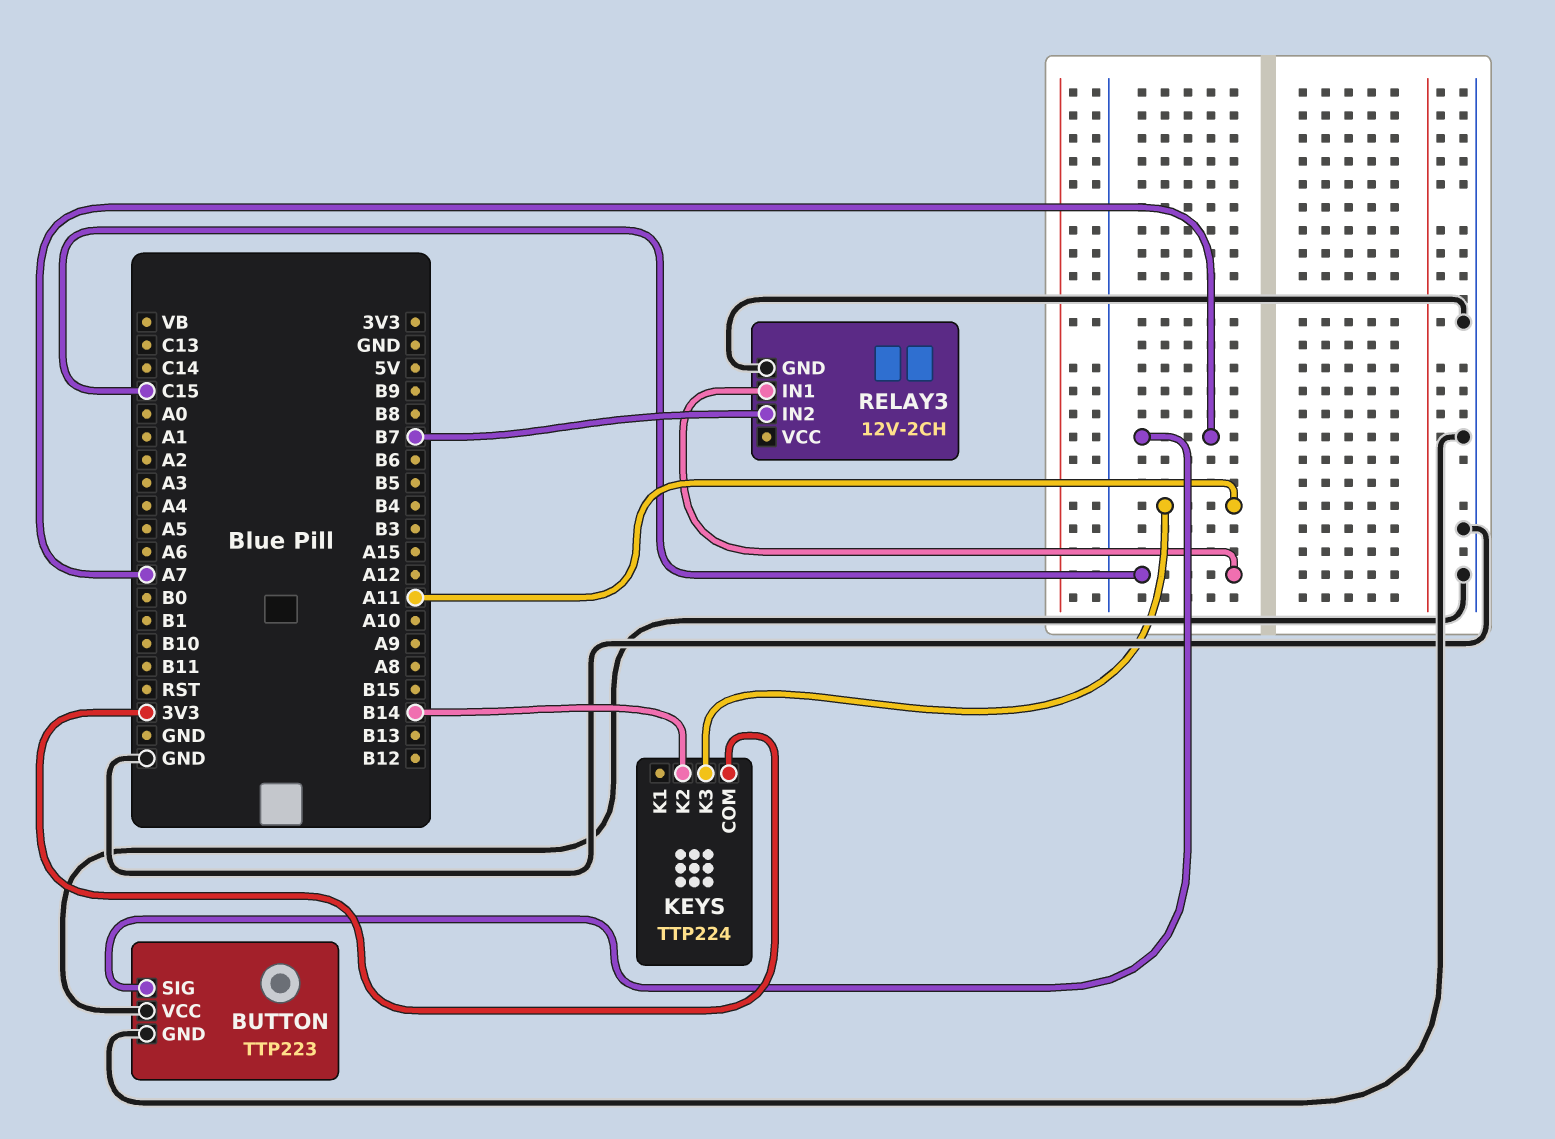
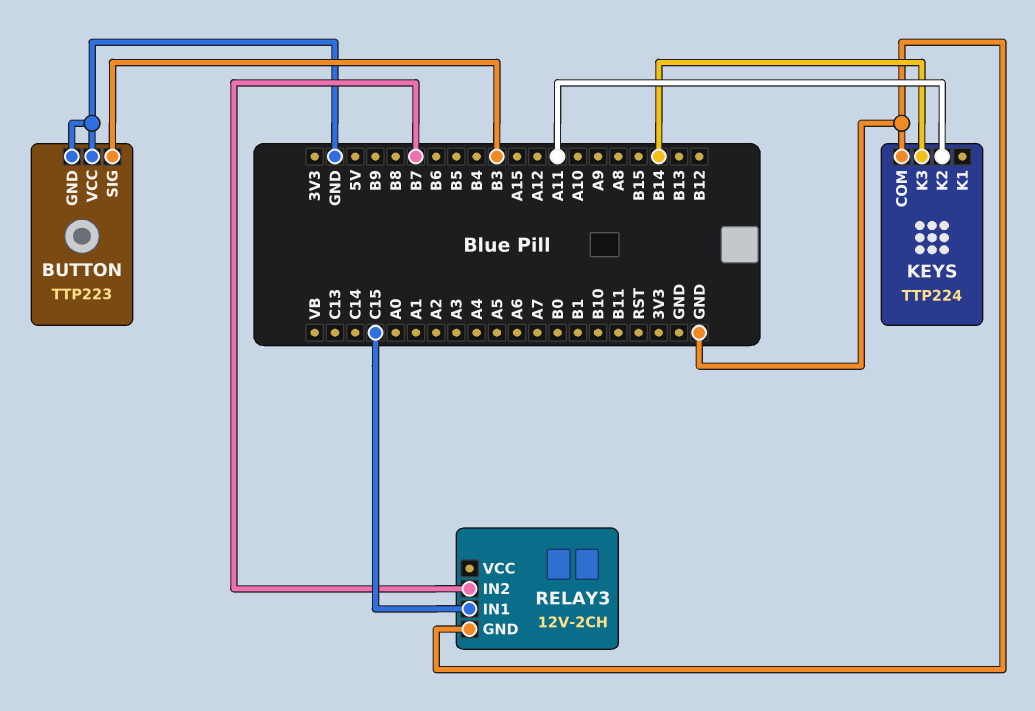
BUTTON pin SIG: A7 -> B3
KEYS pin COM: 3V3 -> GND
KEYS pin K2: B14 -> A11
KEYS pin K3: A11 -> B14

